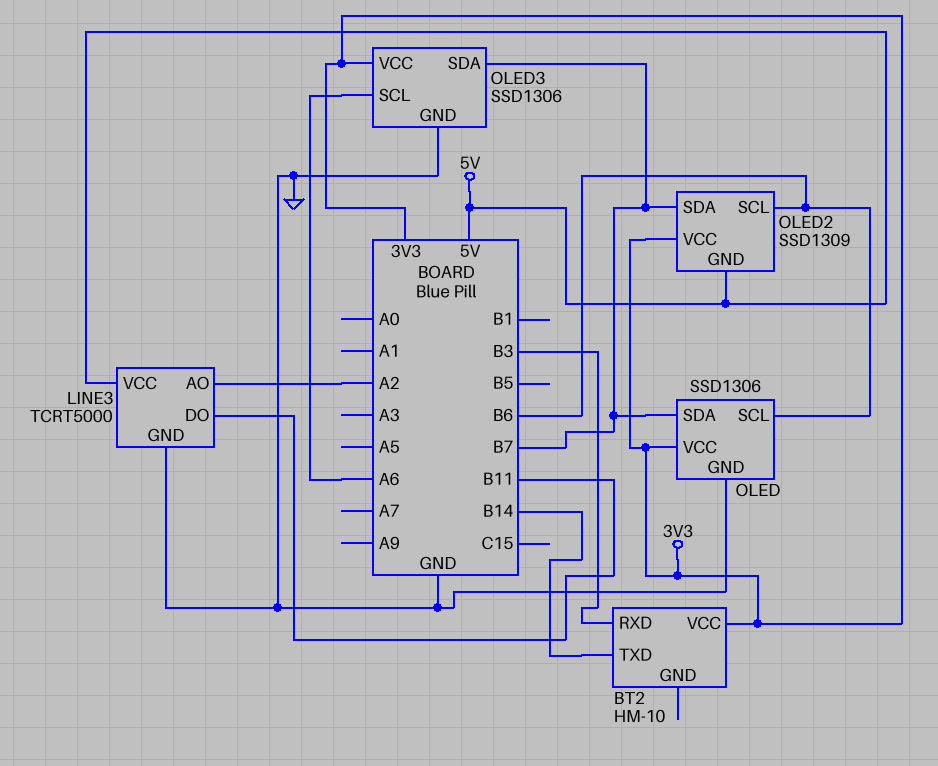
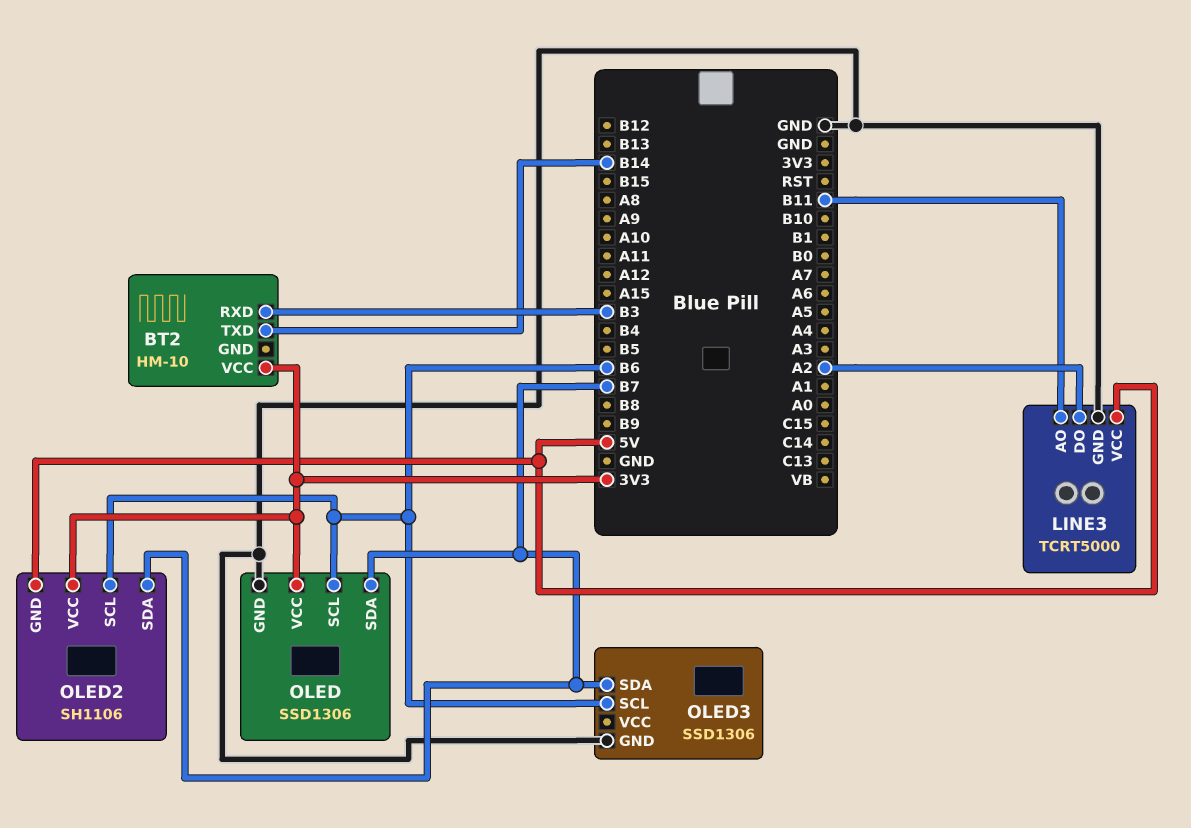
LINE3 pin AO: A2 -> B11
LINE3 pin DO: B11 -> A2
OLED2: SSD1309 -> SH1106
OLED3 pin SCL: A6 -> B6
OLED3 pin VCC: 3V3 -> none

